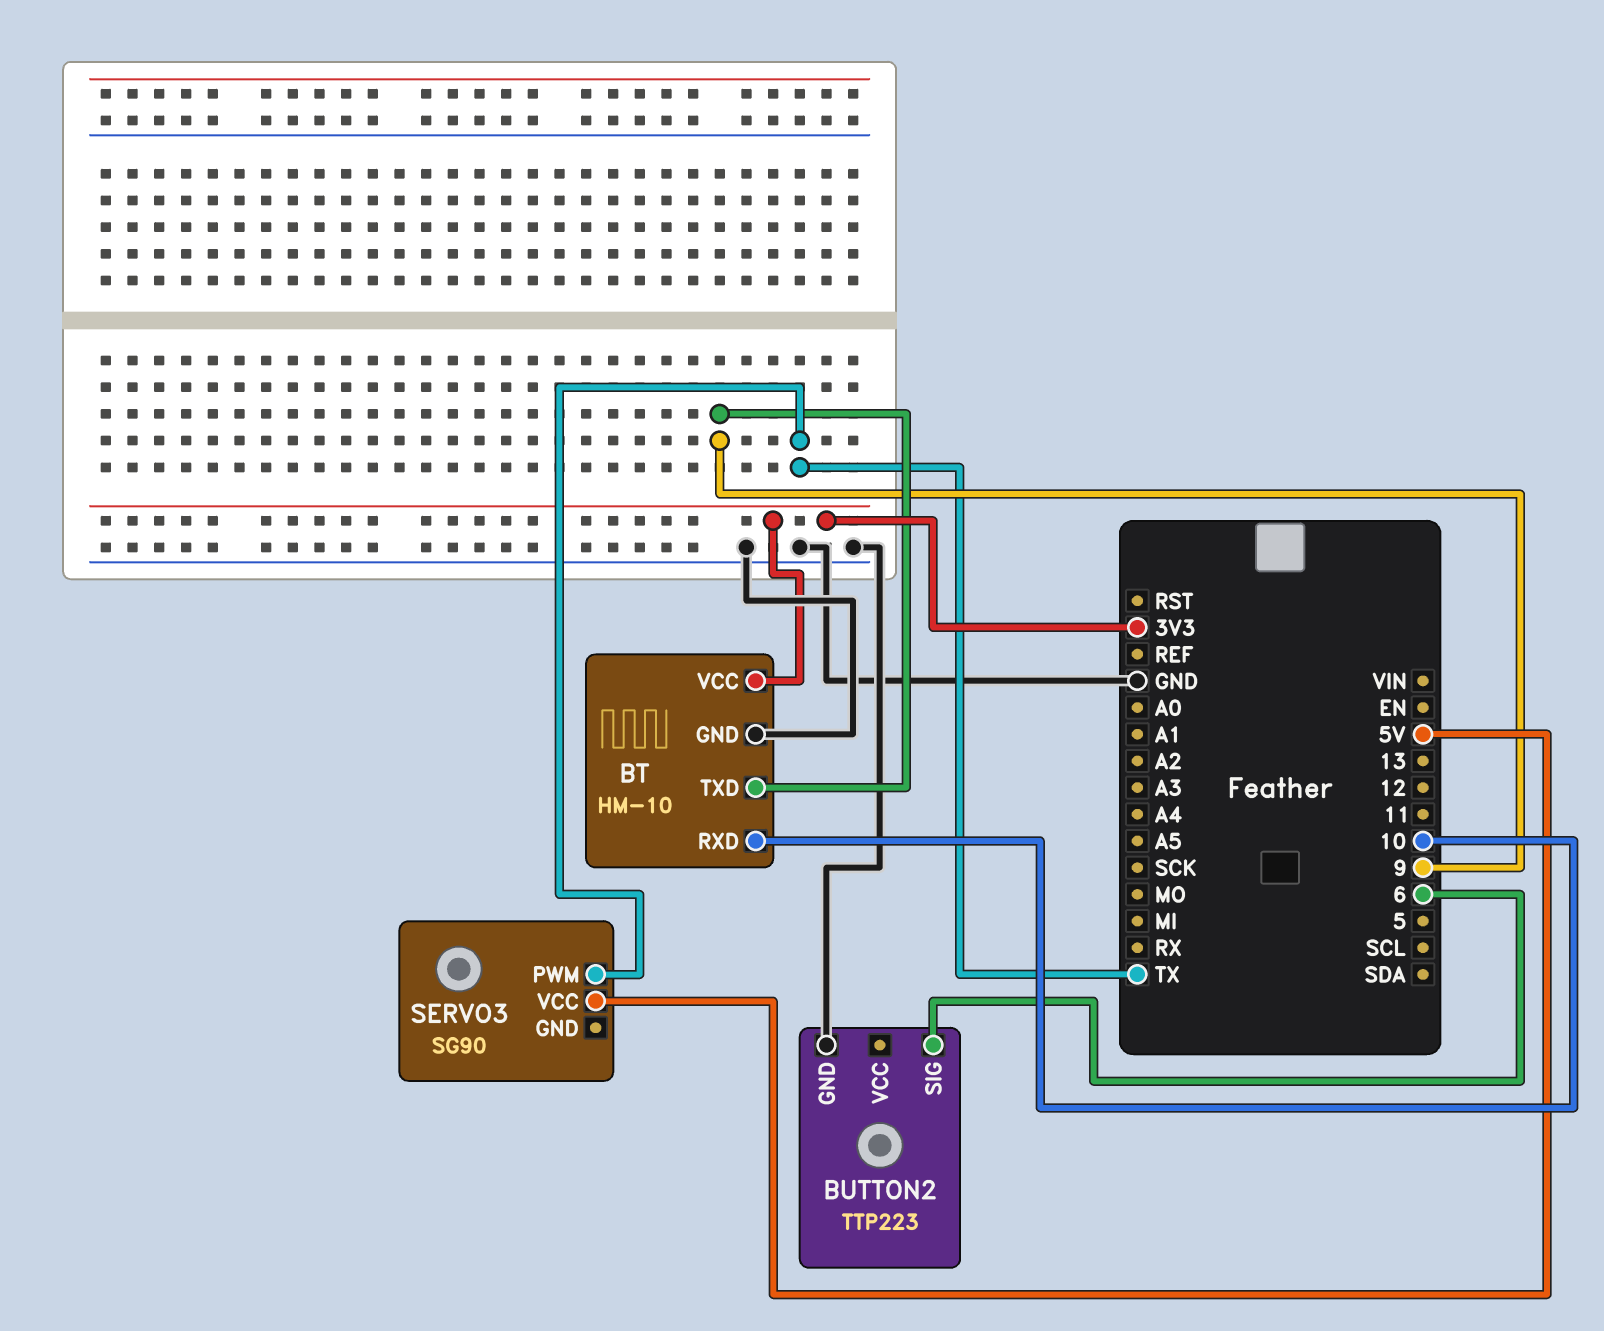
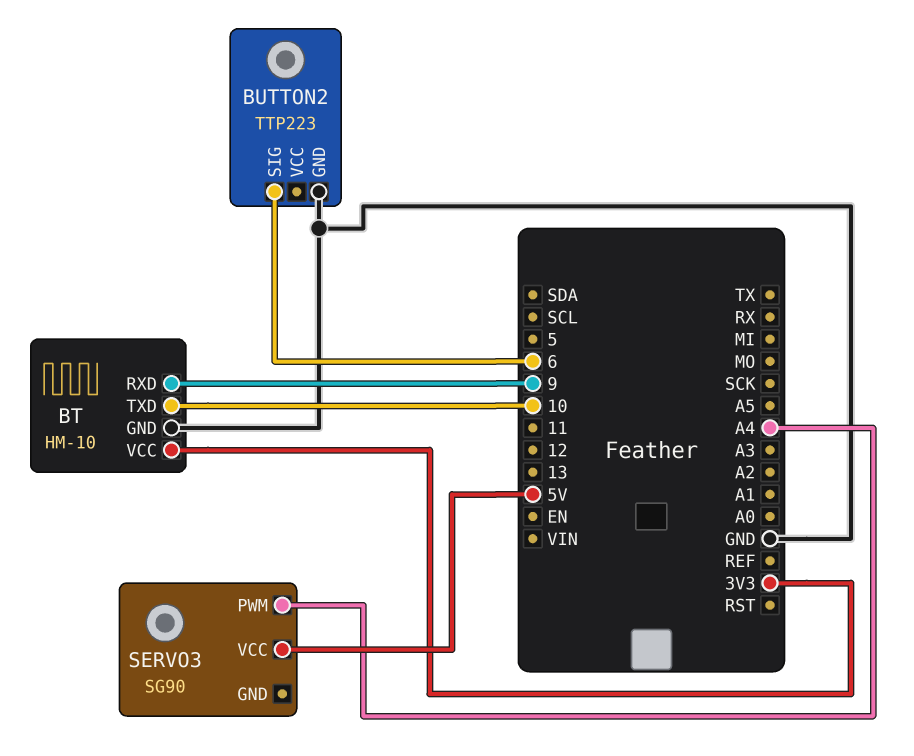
BT pin RXD: 10 -> 9
BT pin TXD: 9 -> 10
SERVO3 pin PWM: TX -> A4

